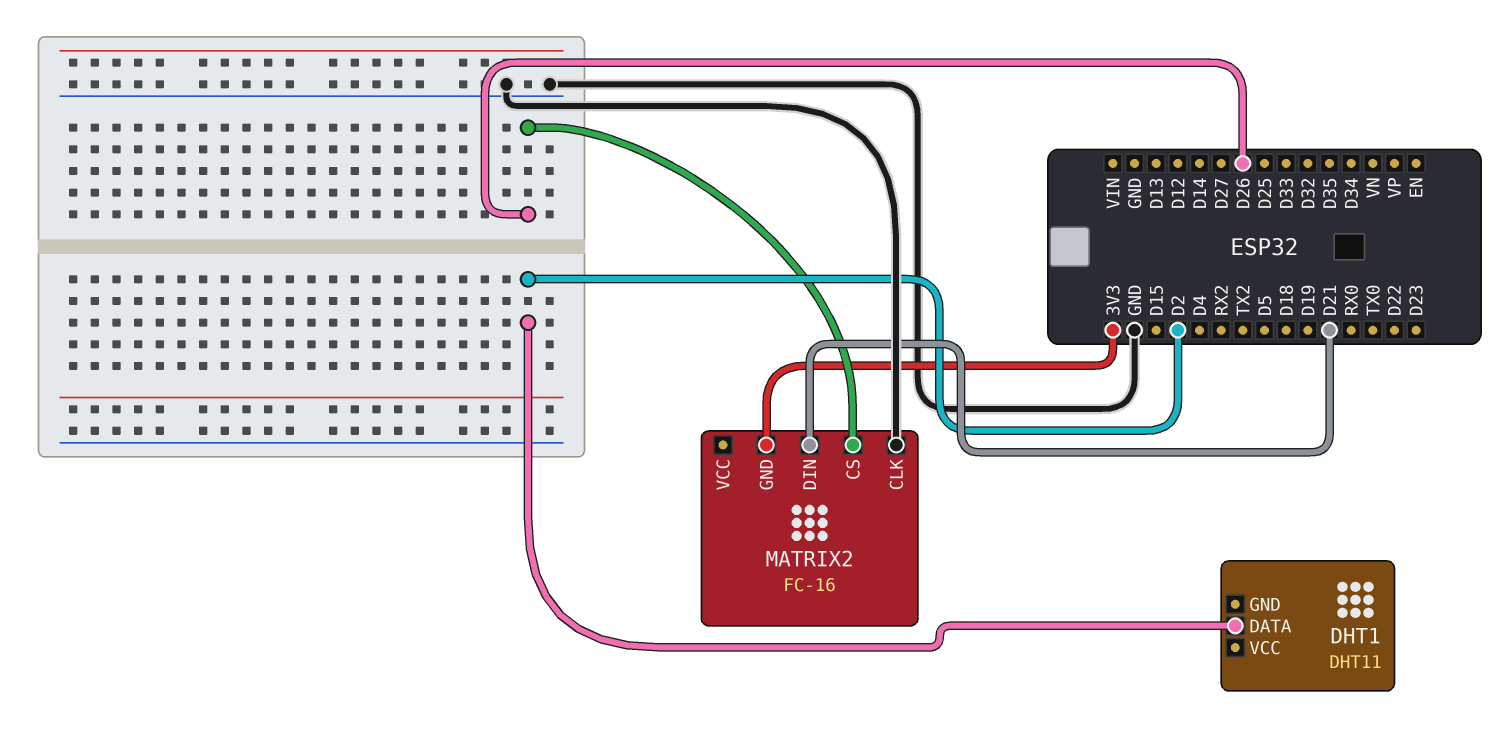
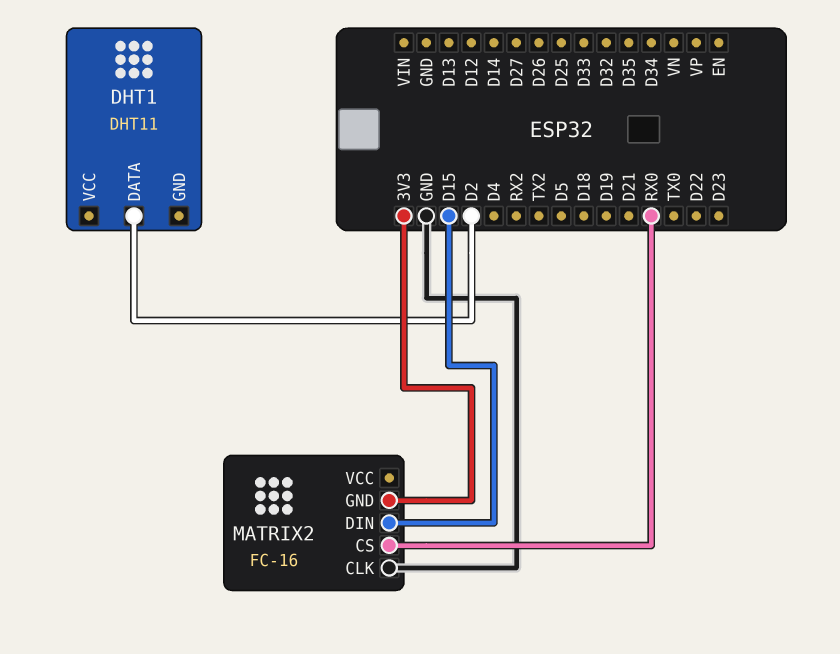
MATRIX2 pin CS: D26 -> RX0
MATRIX2 pin DIN: D21 -> D15

